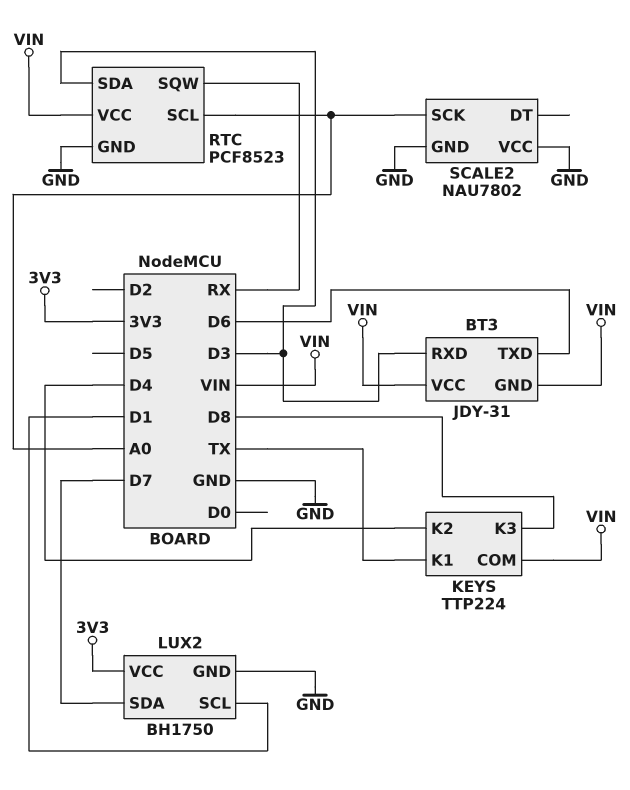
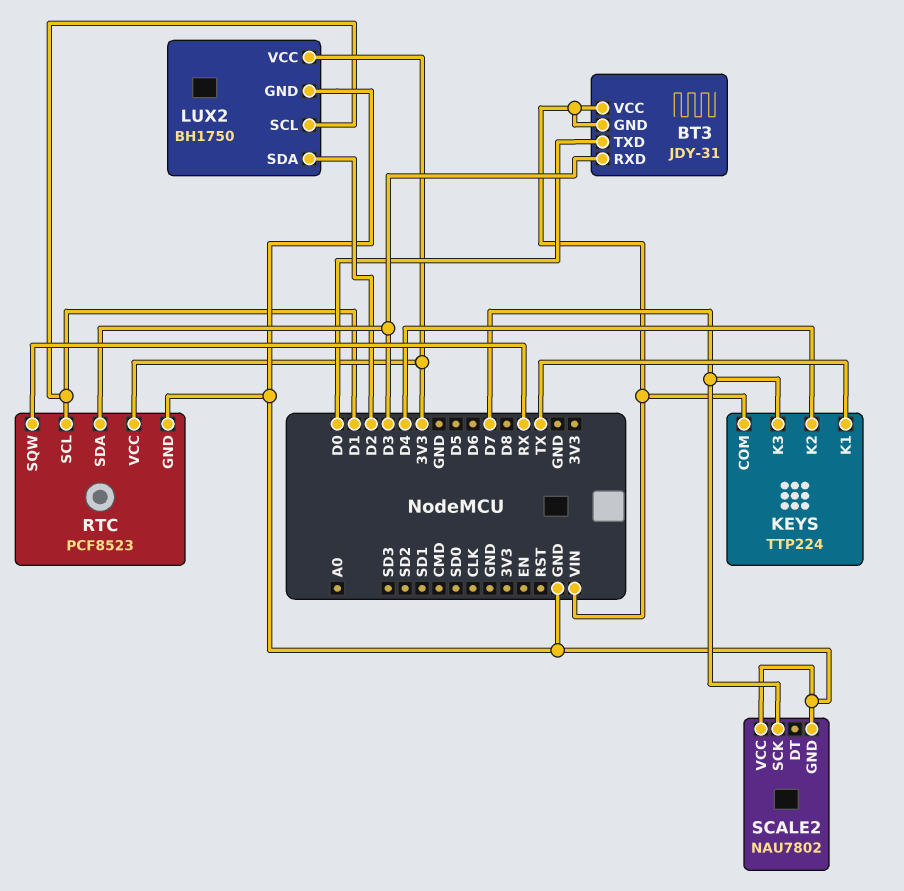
BT3 pin TXD: D6 -> D0
KEYS pin K3: D8 -> D7
LUX2 pin SDA: D7 -> D2
RTC pin SCL: A0 -> D1
RTC pin VCC: VIN -> 3V3
SCALE2 pin SCK: A0 -> D7

